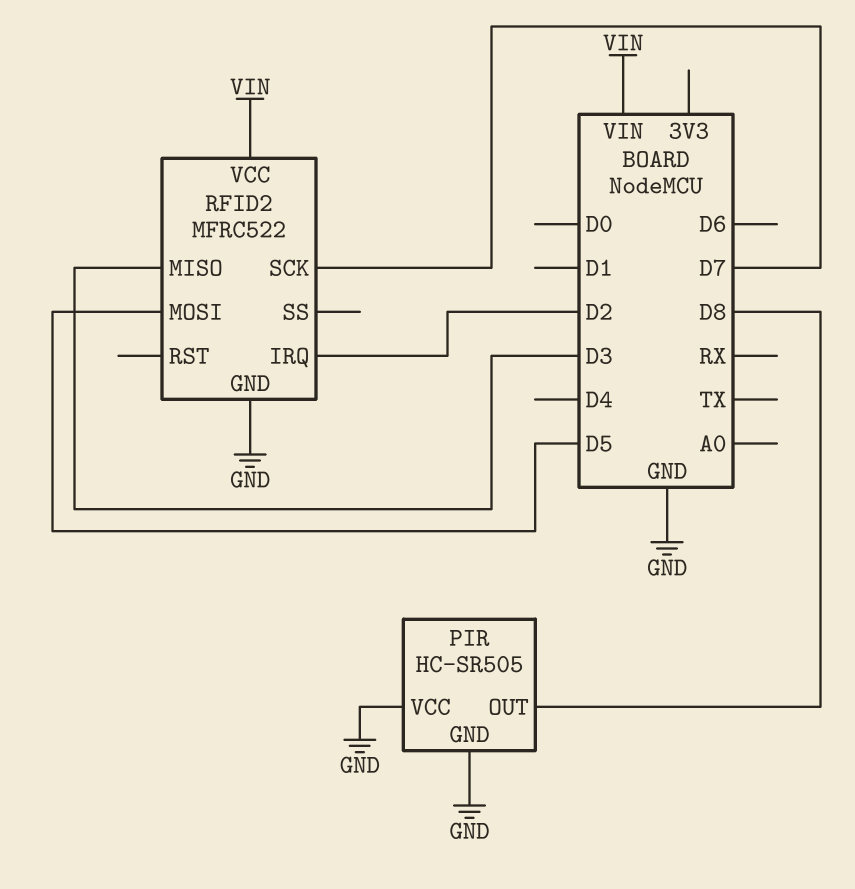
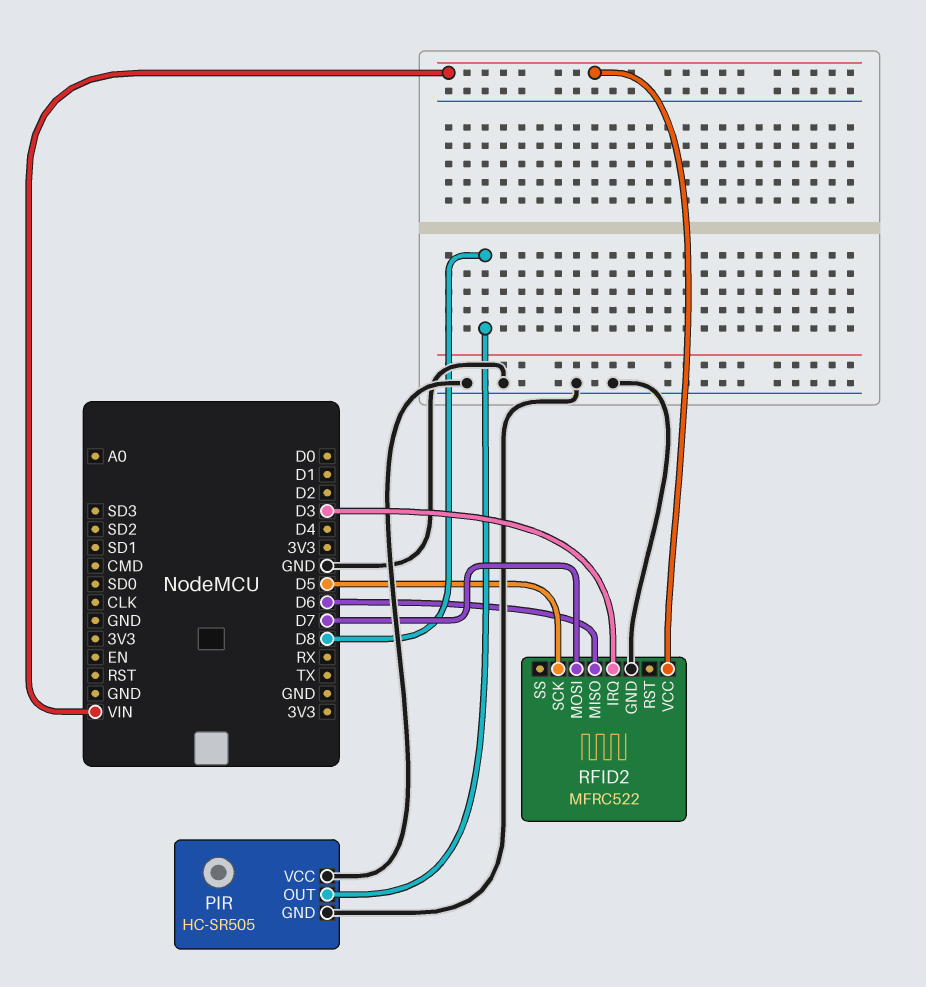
RFID2 pin IRQ: D2 -> D3
RFID2 pin MISO: D3 -> D6
RFID2 pin MOSI: D5 -> D7
RFID2 pin SCK: D7 -> D5

